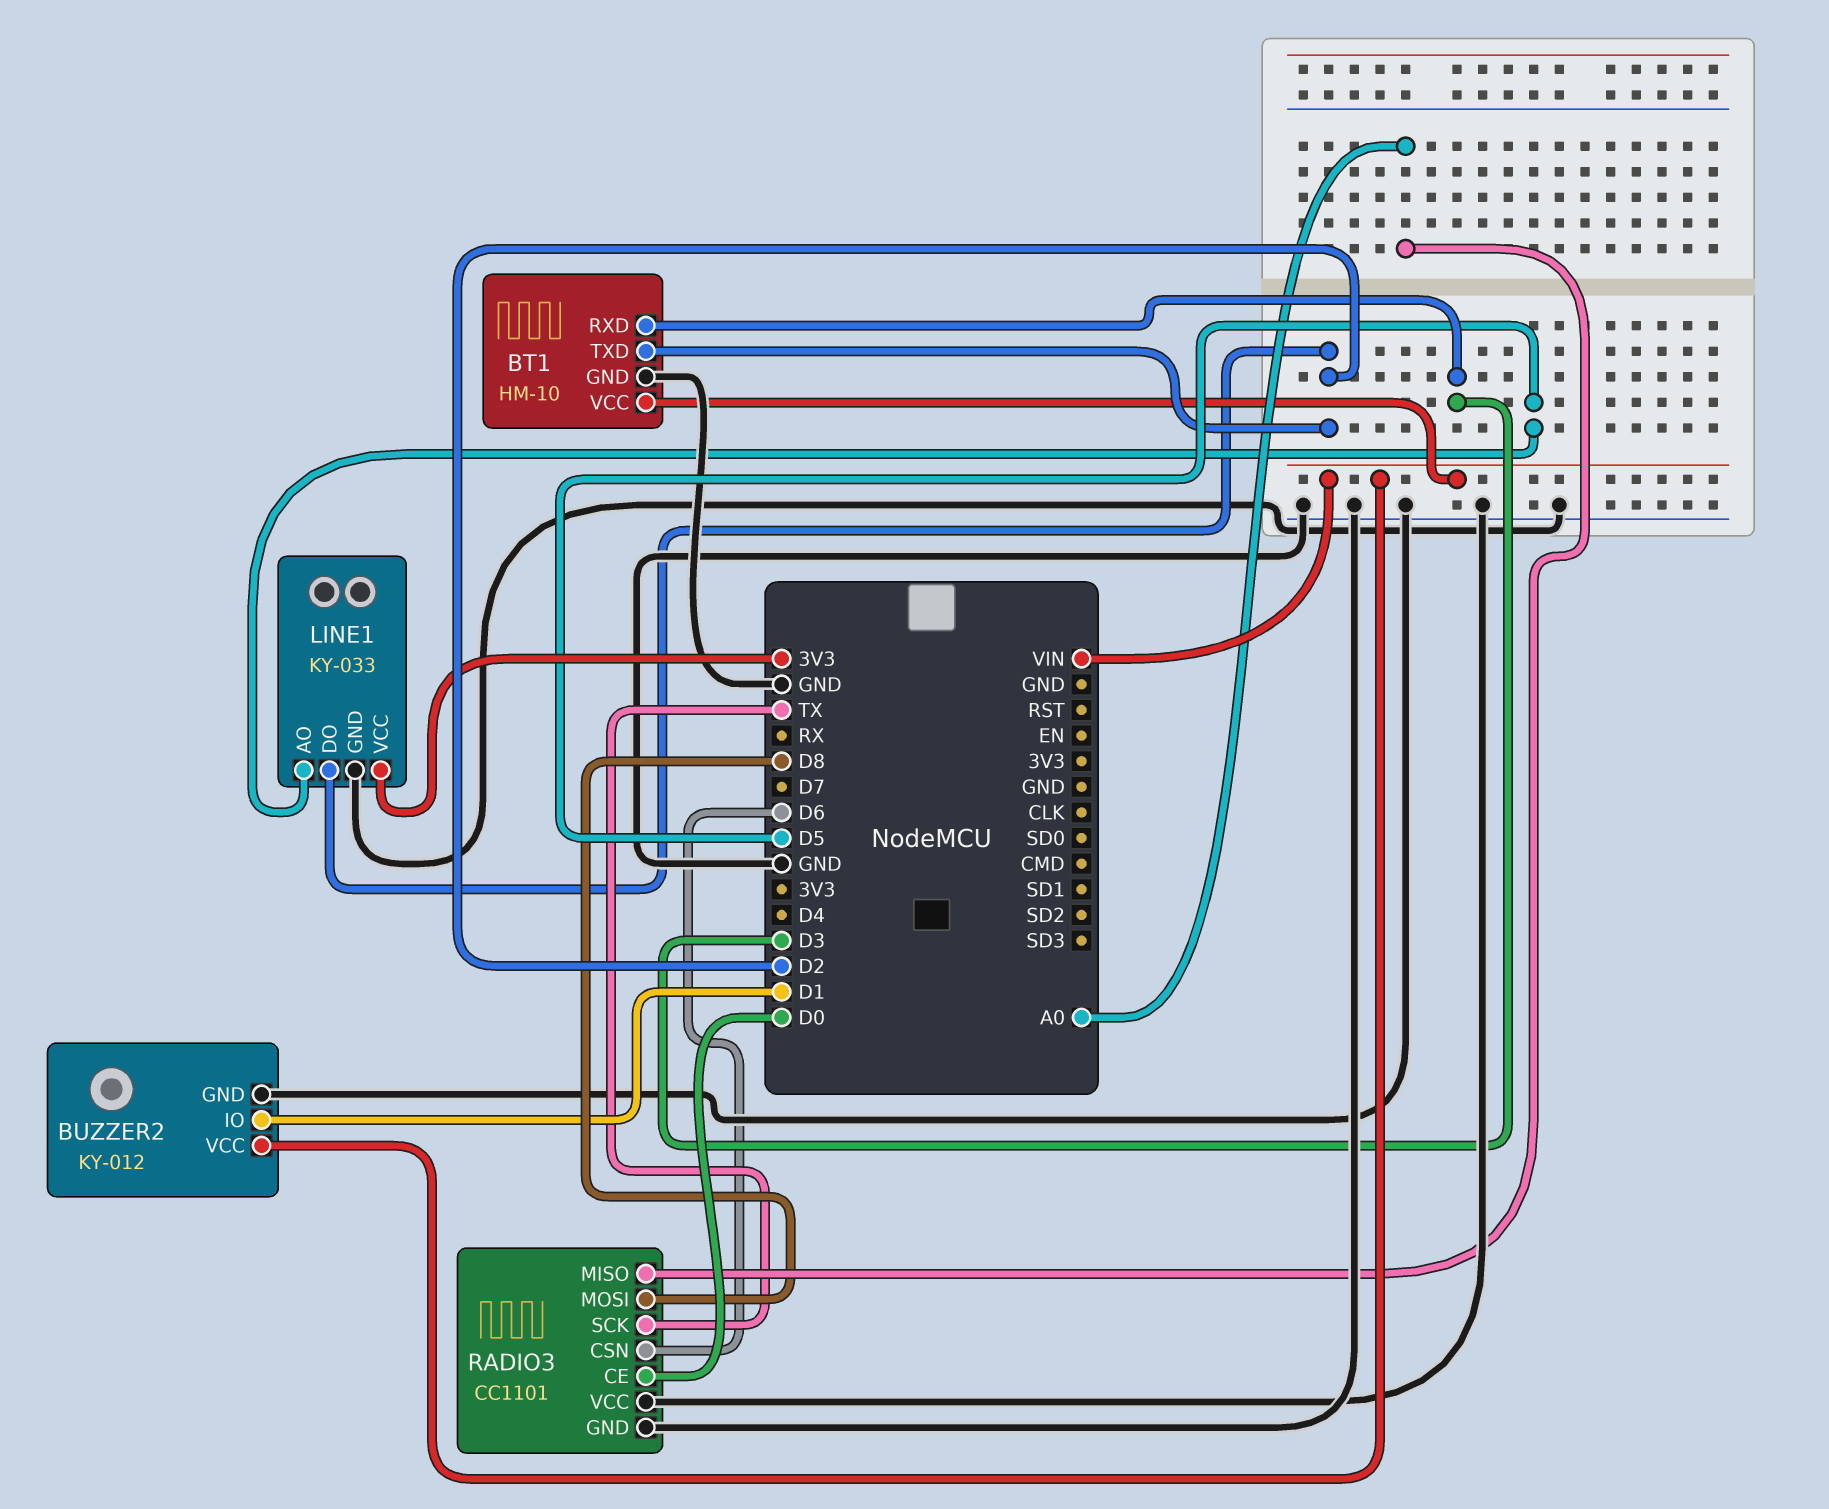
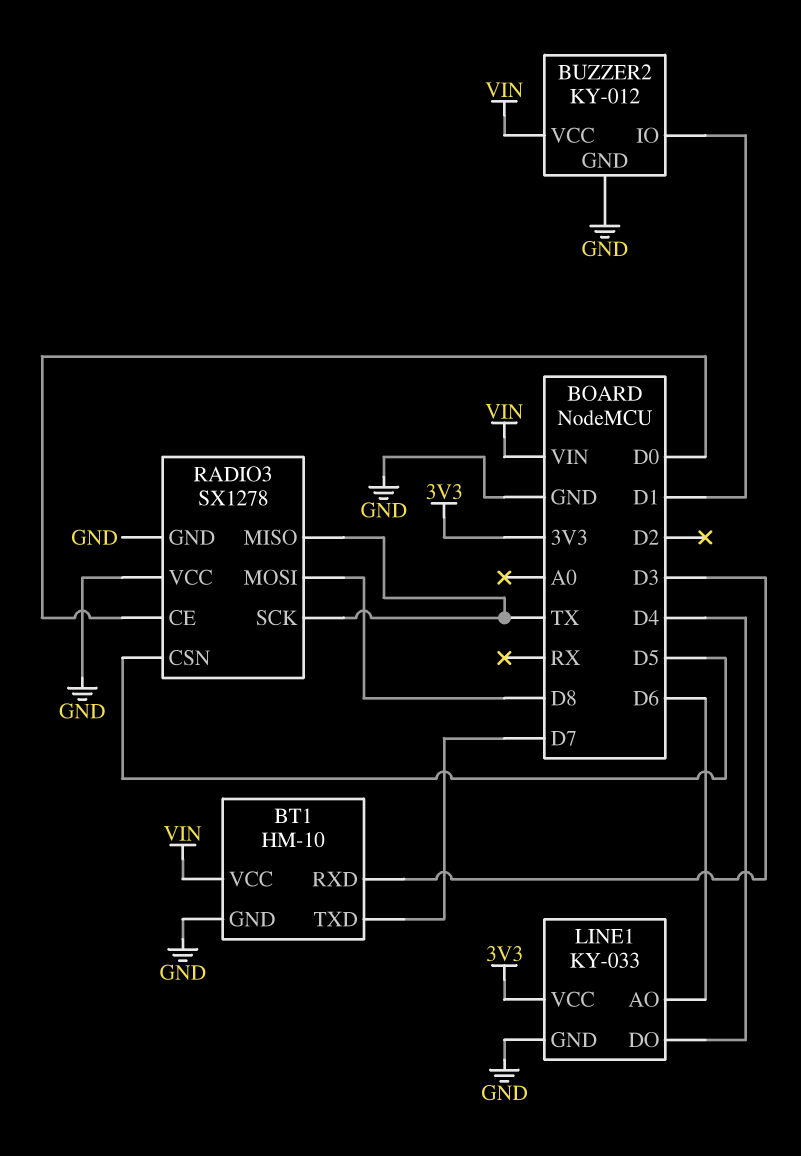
BT1 pin TXD: D2 -> D7
LINE1 pin AO: D5 -> D6
LINE1 pin DO: D2 -> D4
RADIO3: CC1101 -> SX1278
RADIO3 pin CSN: D6 -> D5
RADIO3 pin MISO: A0 -> TX

